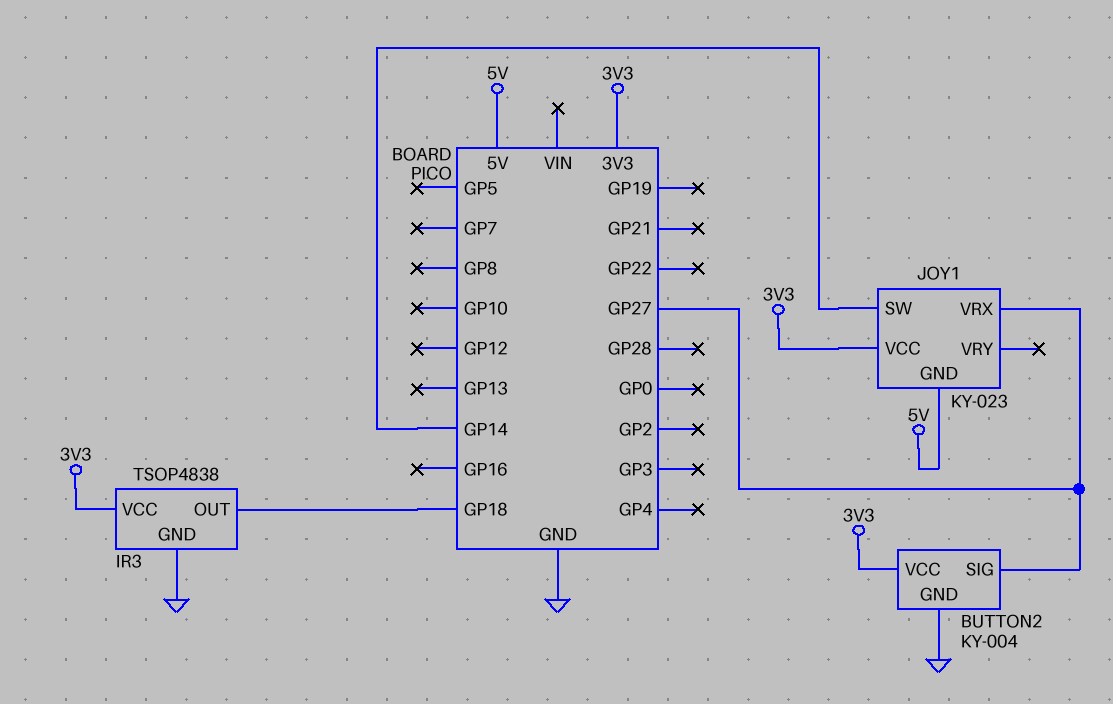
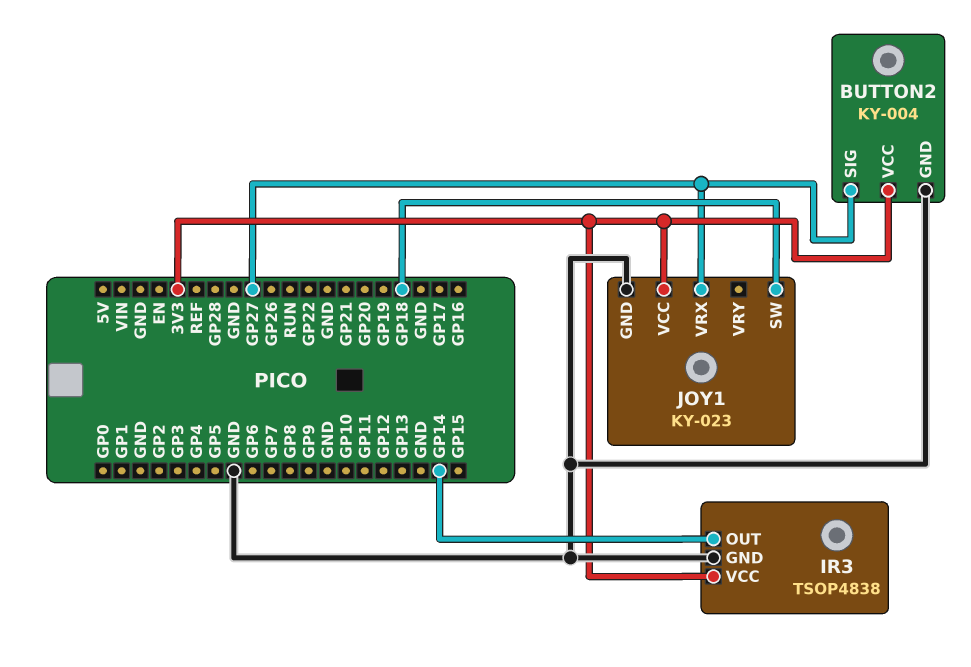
IR3 pin OUT: GP18 -> GP14
JOY1 pin GND: 5V -> GND
JOY1 pin SW: GP14 -> GP18

